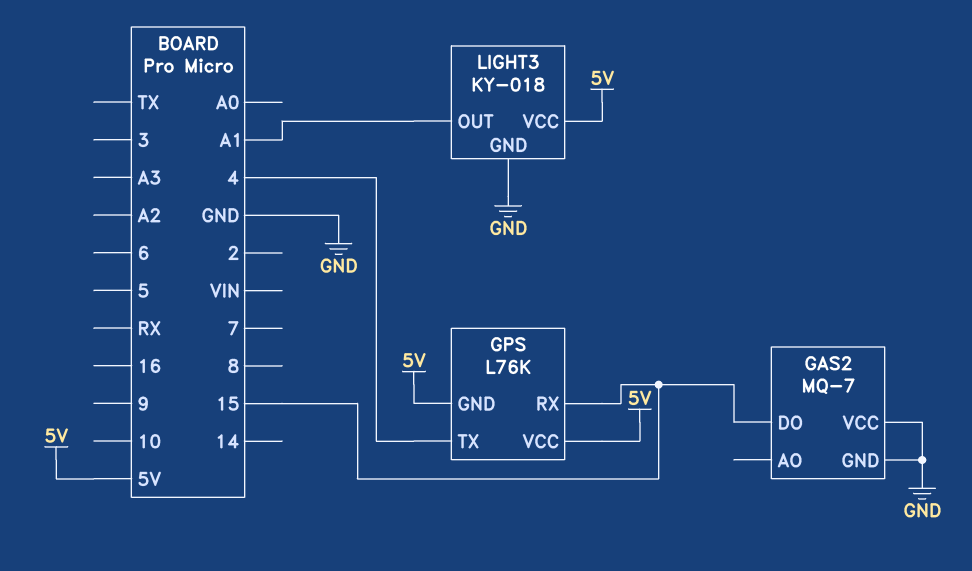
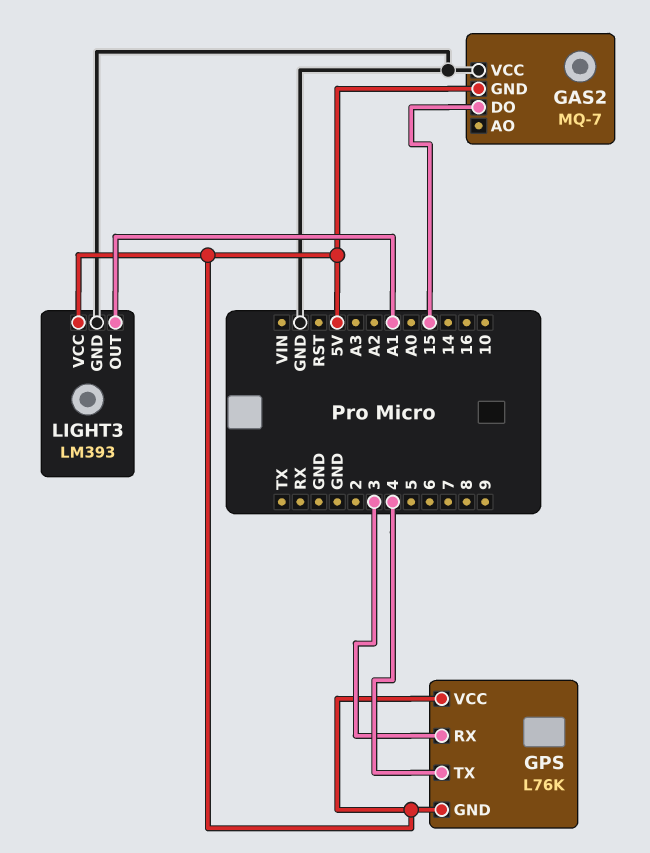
GAS2 pin GND: GND -> 5V
GPS pin RX: 15 -> 3
LIGHT3: KY-018 -> LM393

